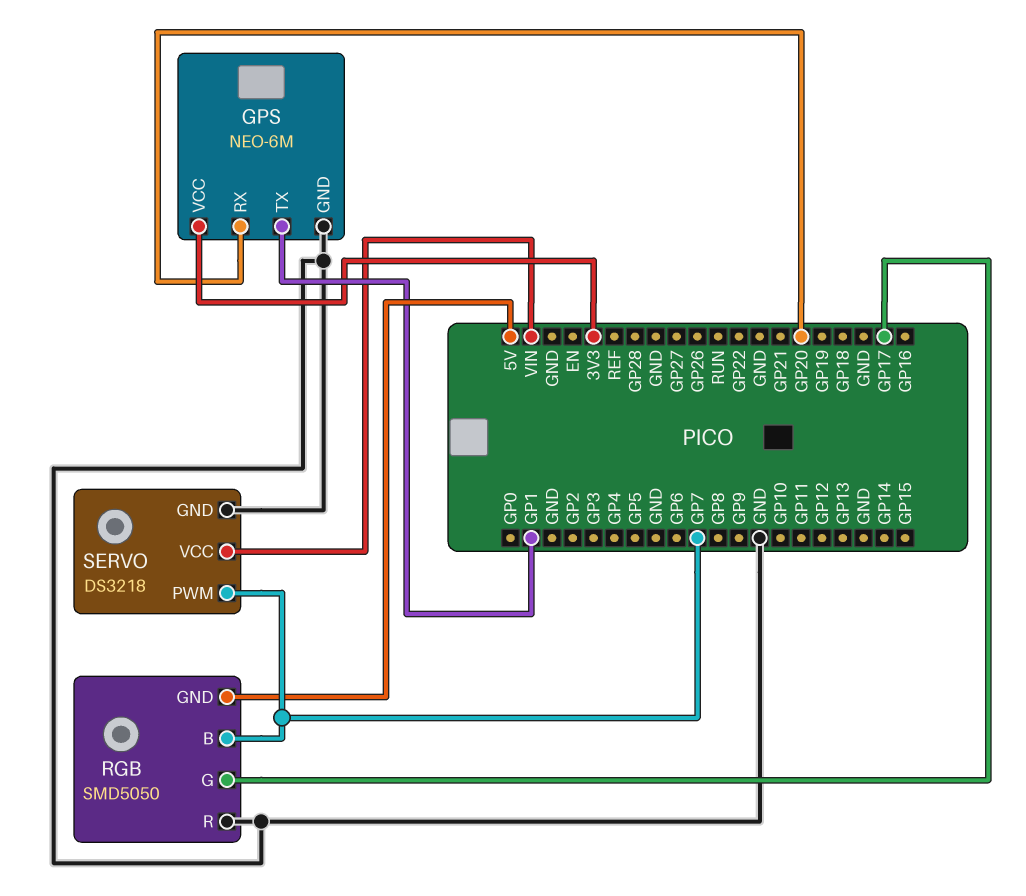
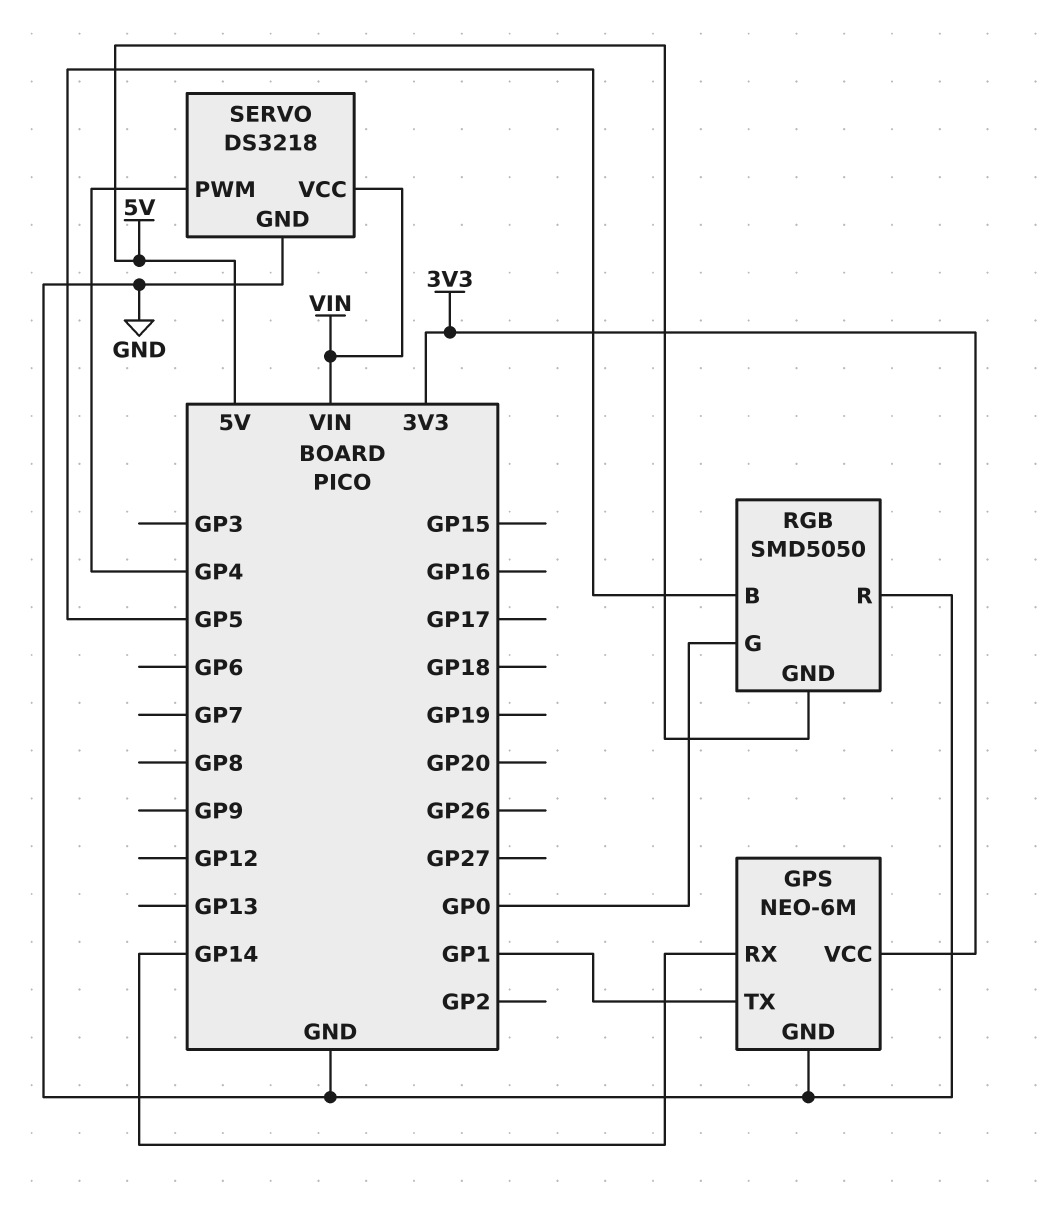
GPS pin RX: GP20 -> GP14
RGB pin B: GP7 -> GP5
RGB pin G: GP17 -> GP0
SERVO pin PWM: GP7 -> GP4

